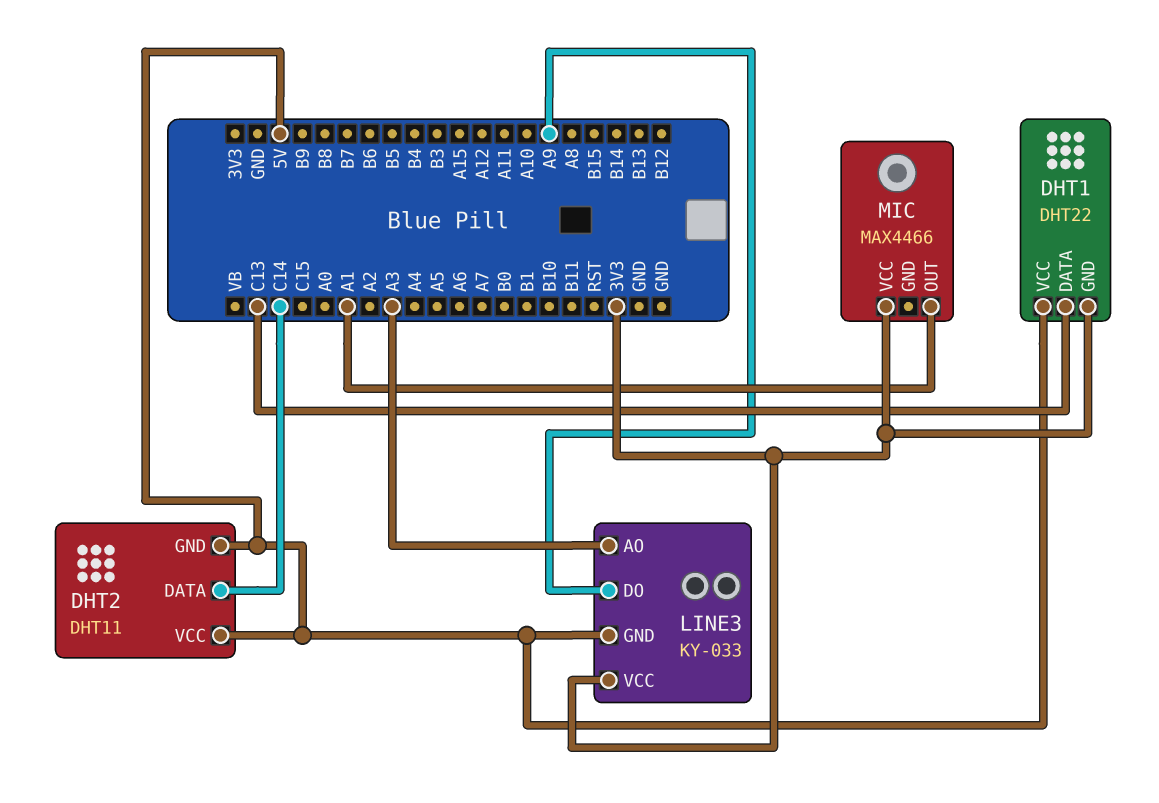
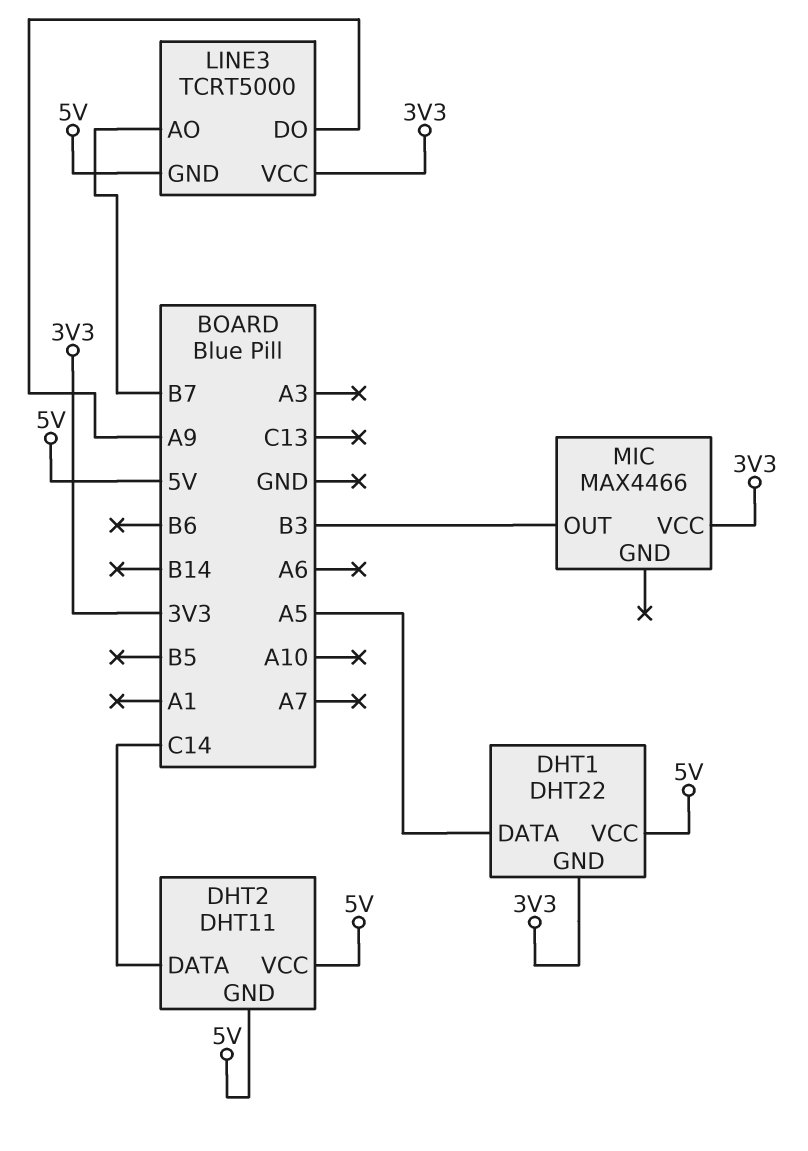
DHT1 pin DATA: C13 -> A5
LINE3: KY-033 -> TCRT5000
LINE3 pin AO: A3 -> B7
MIC pin OUT: A1 -> B3

